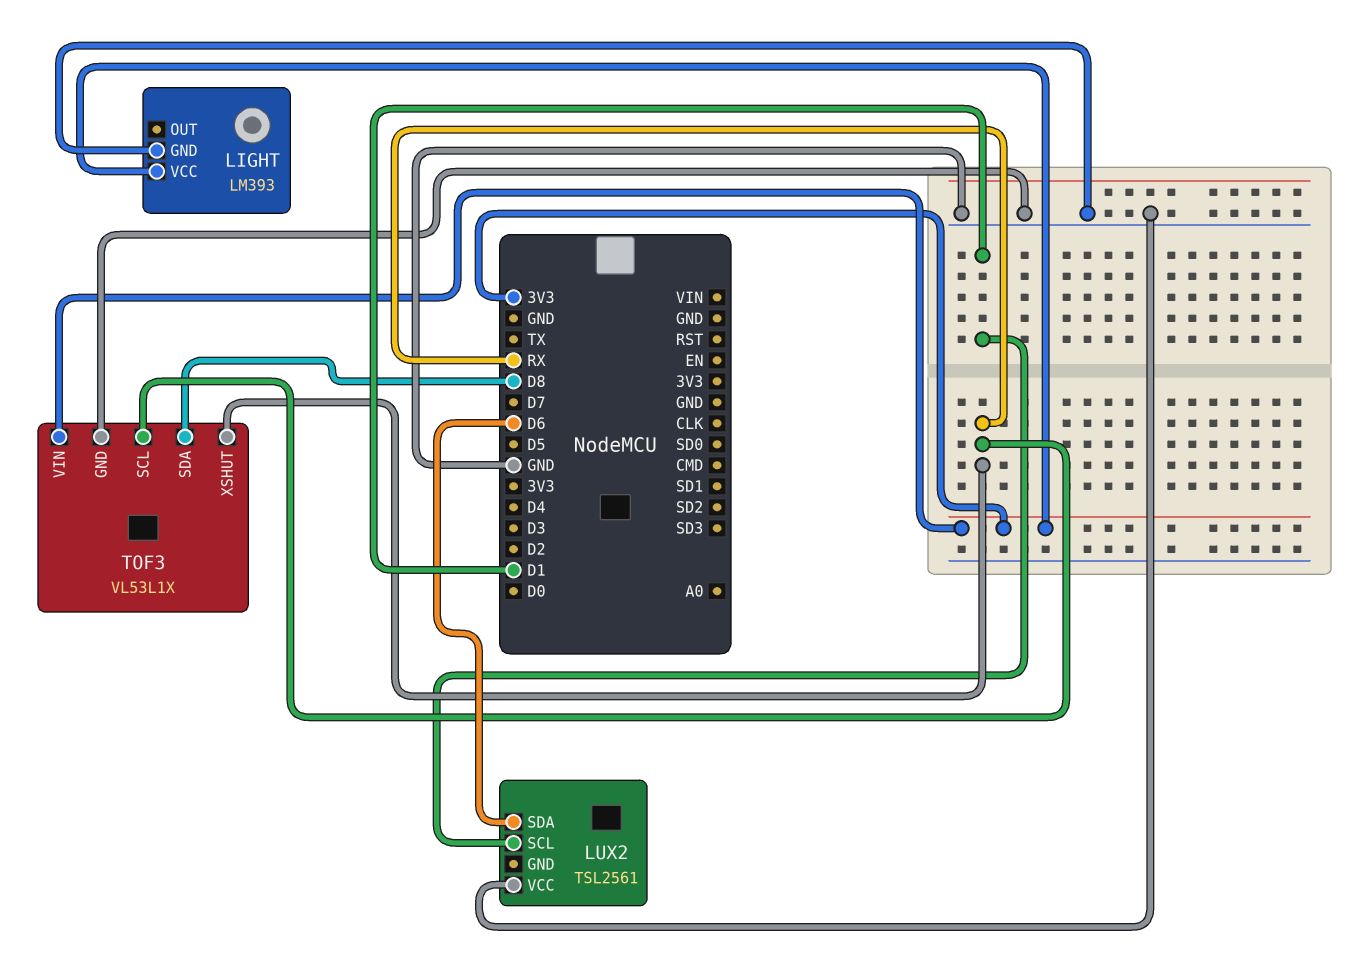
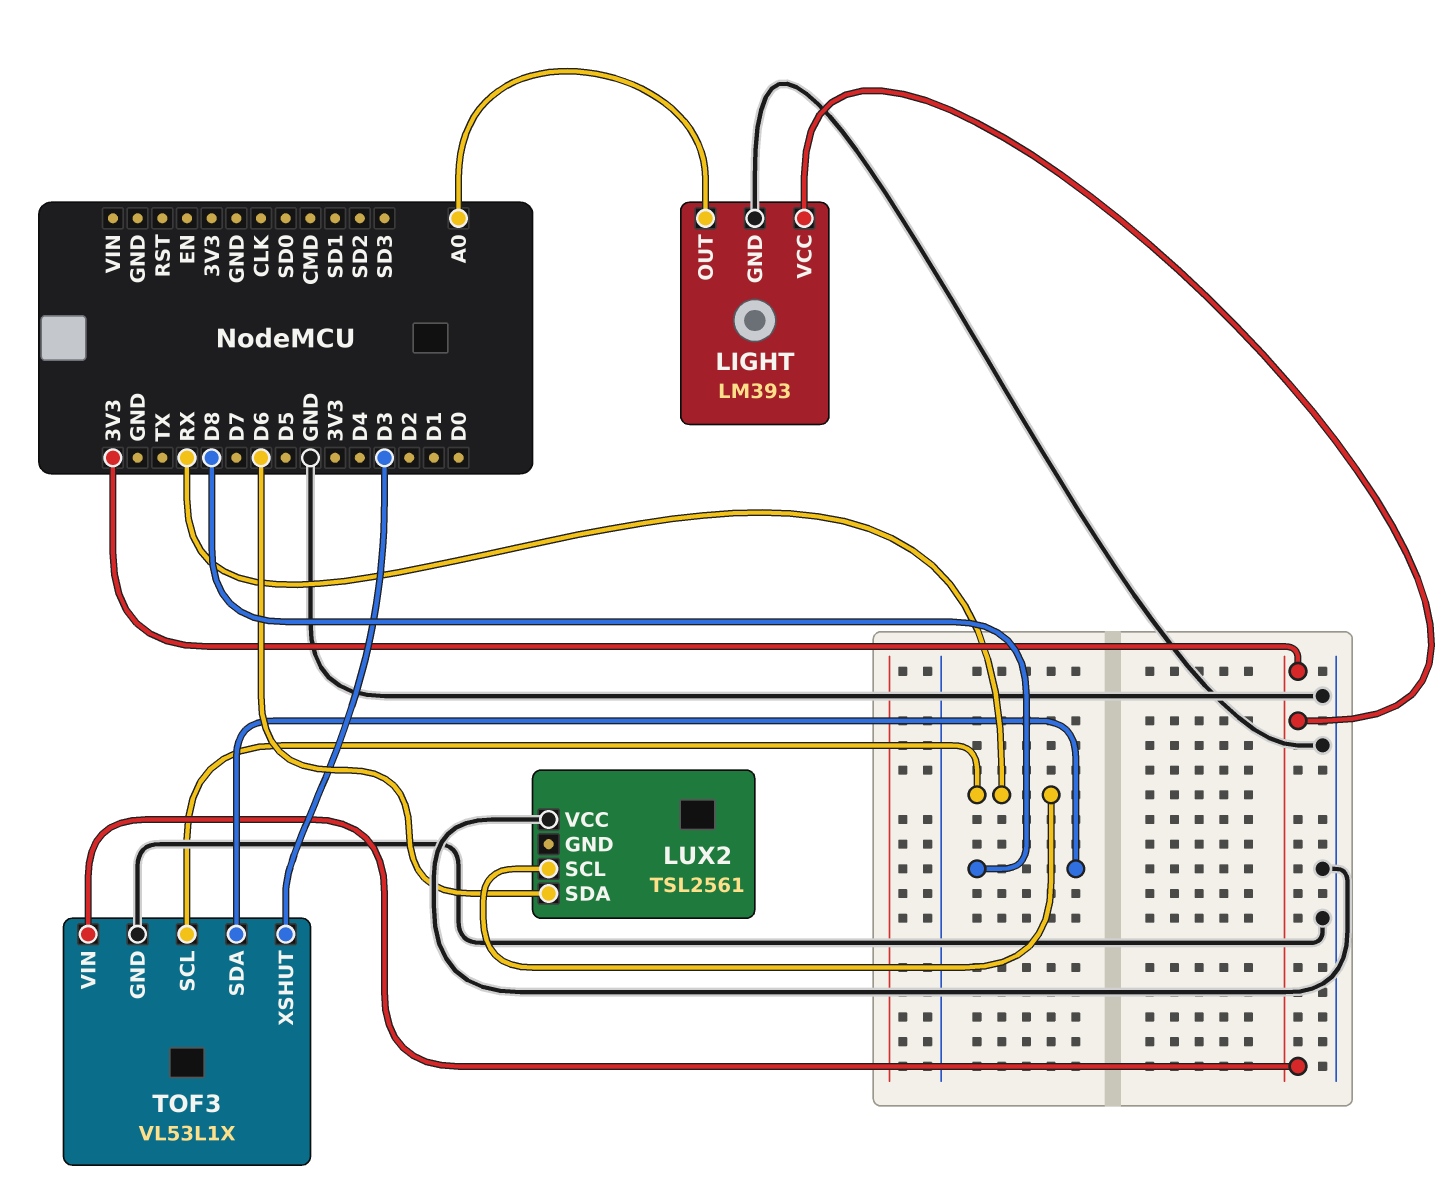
LIGHT pin OUT: none -> A0
LUX2 pin SCL: D1 -> RX
TOF3 pin XSHUT: RX -> D3

